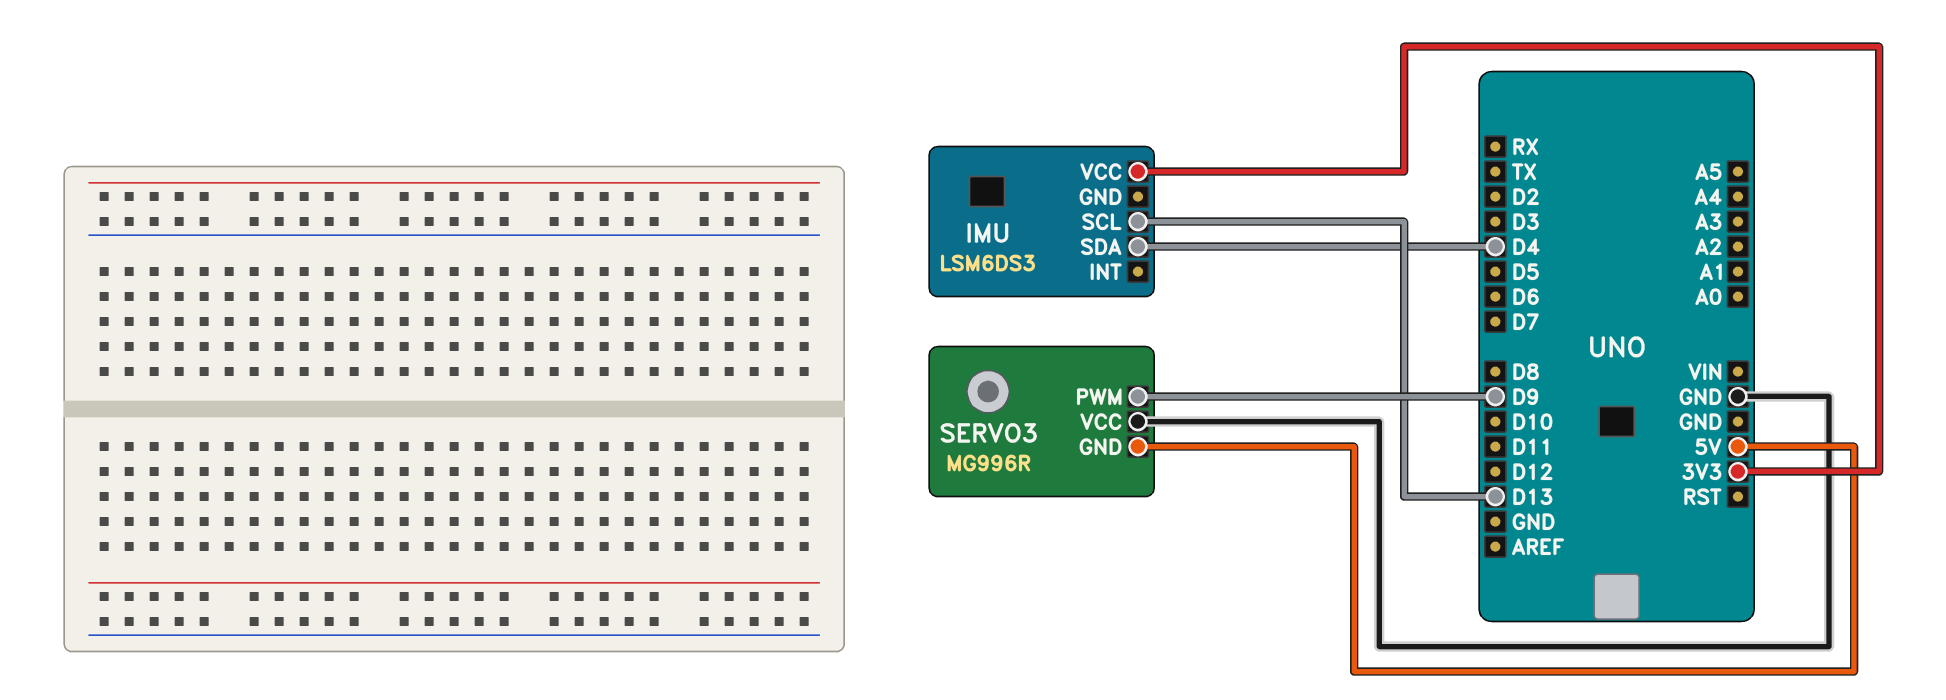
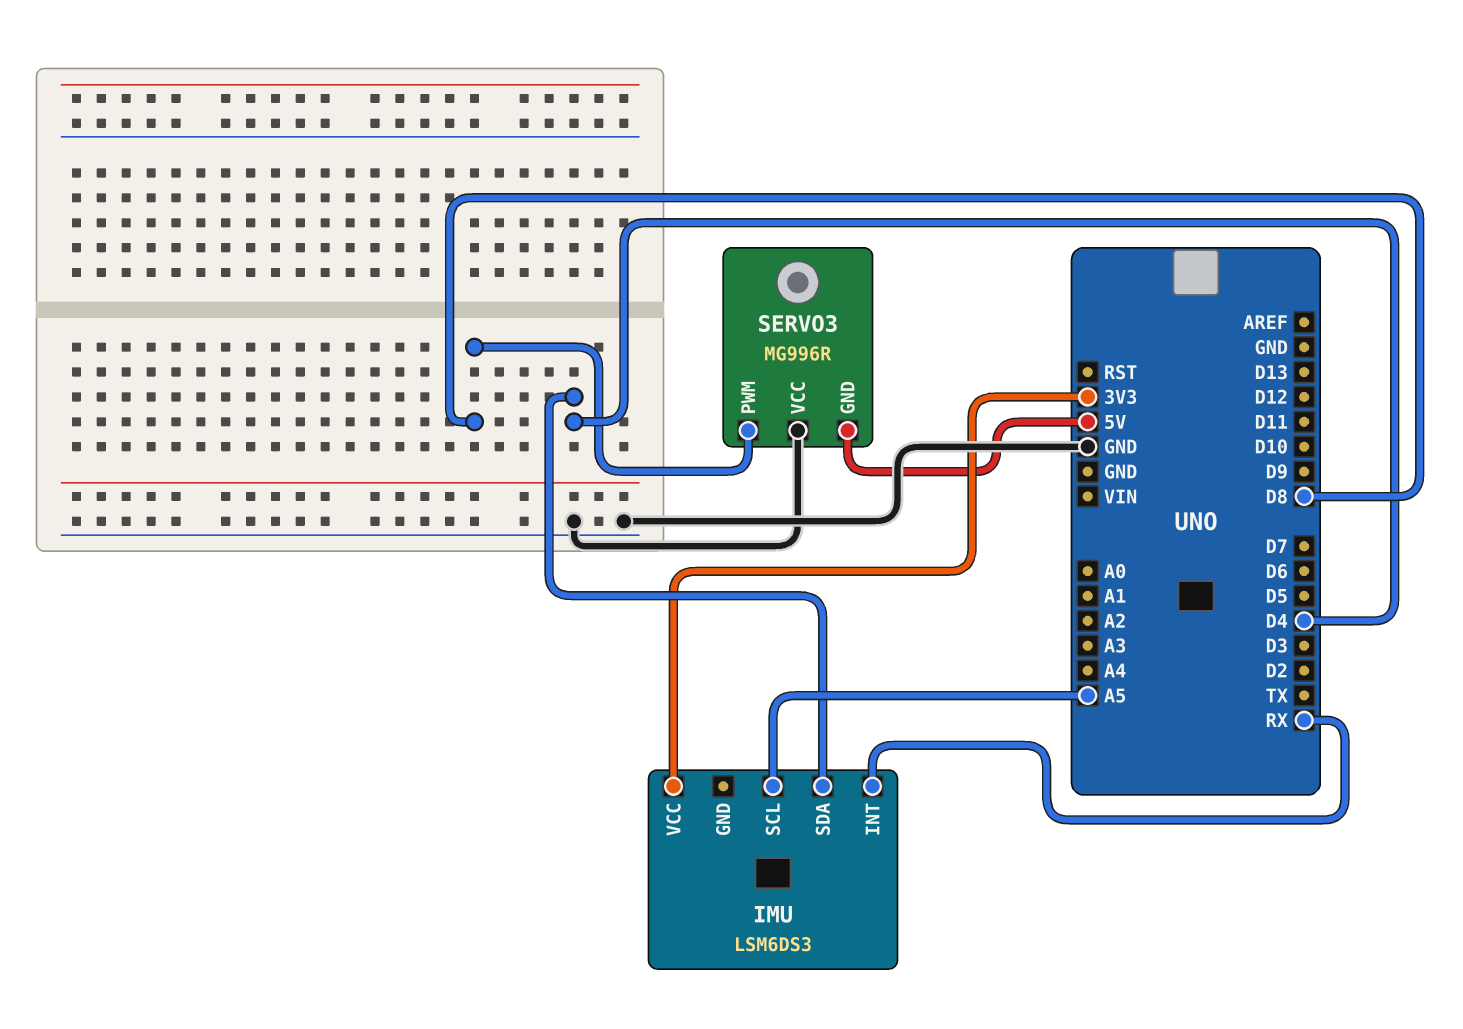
IMU pin INT: none -> RX
IMU pin SCL: D13 -> A5
SERVO3 pin PWM: D9 -> D8

